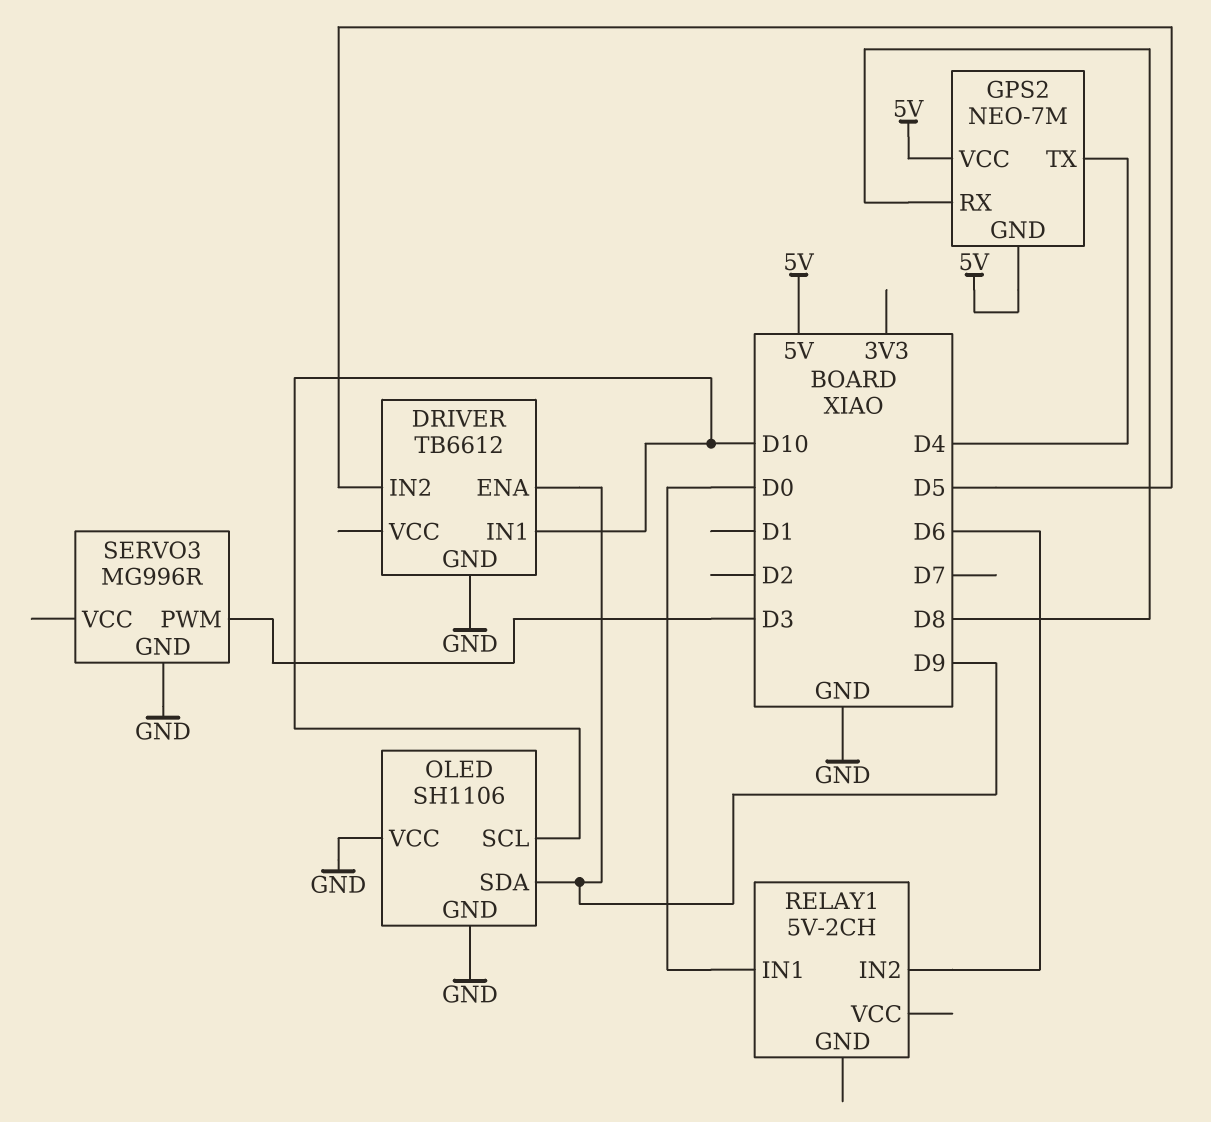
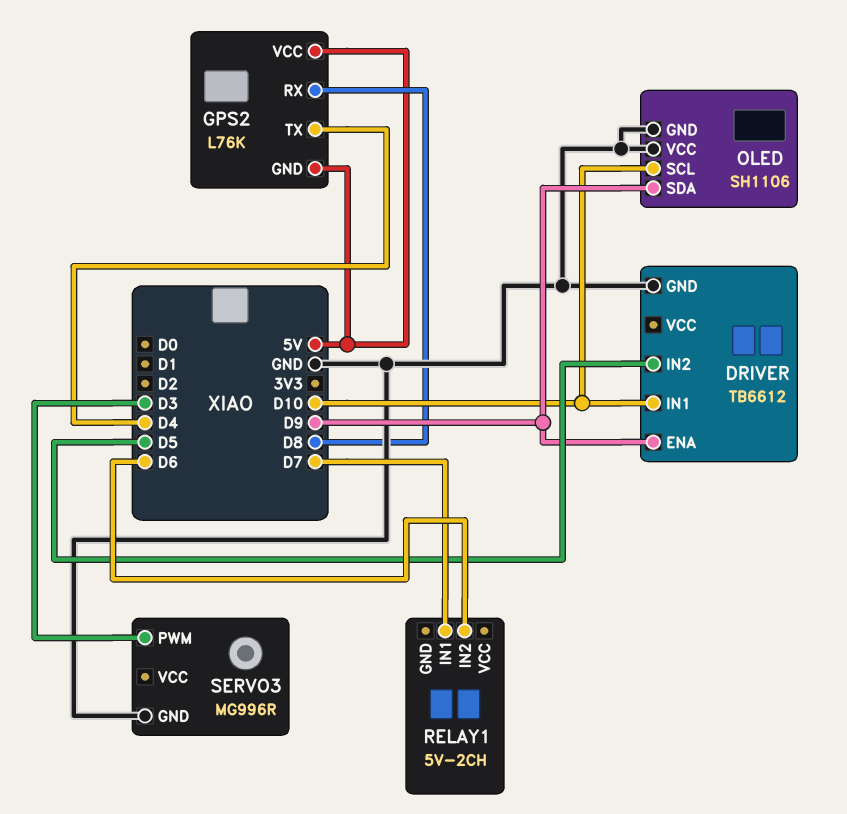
GPS2: NEO-7M -> L76K
RELAY1 pin IN1: D0 -> D7

